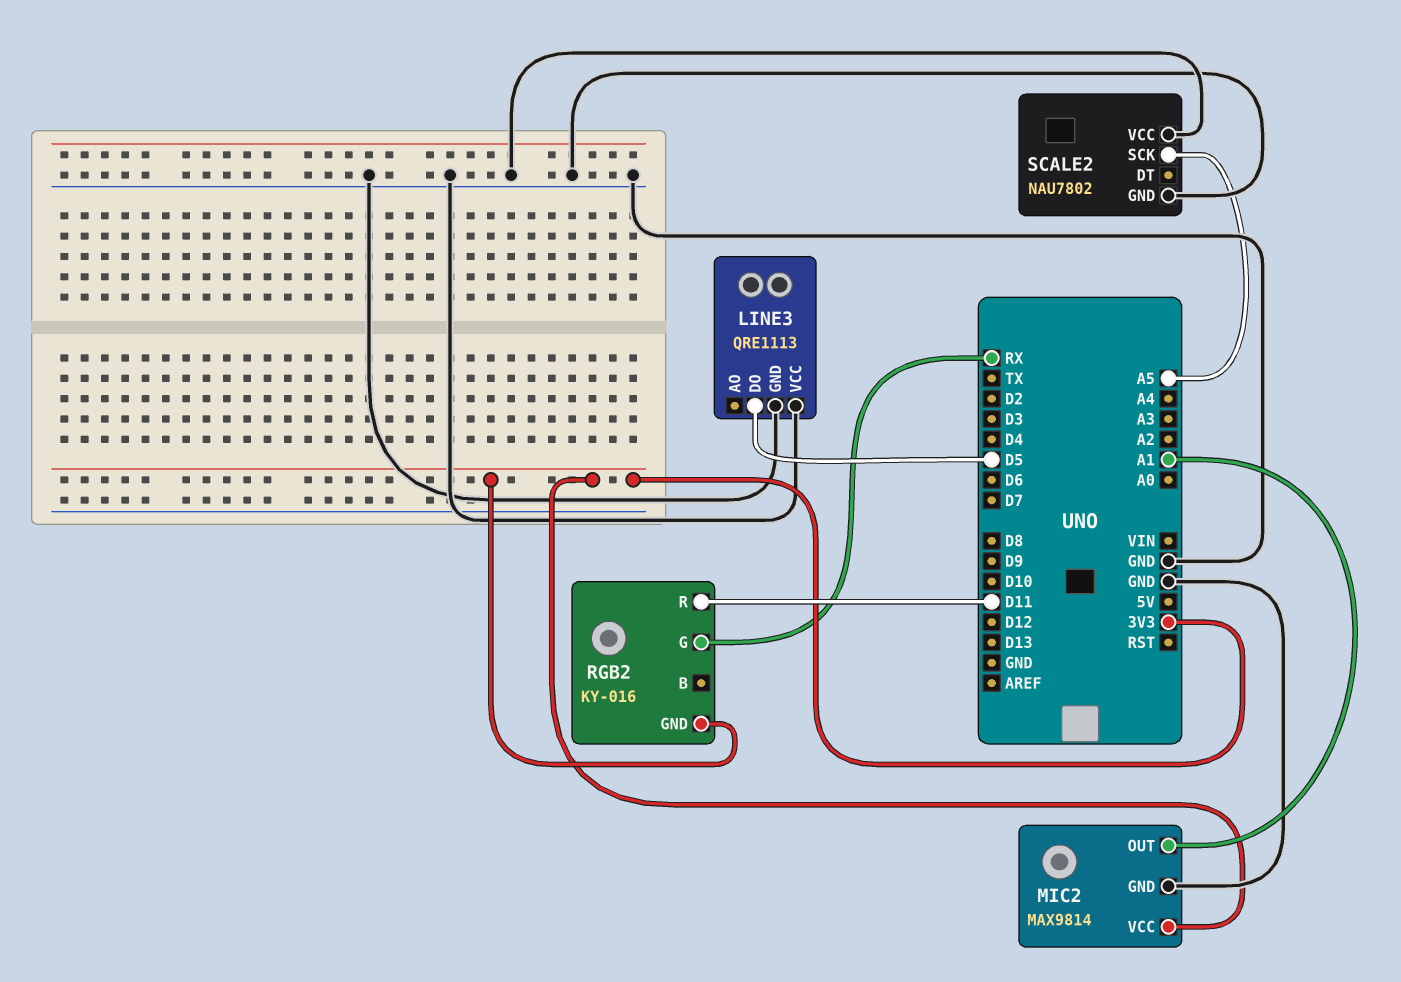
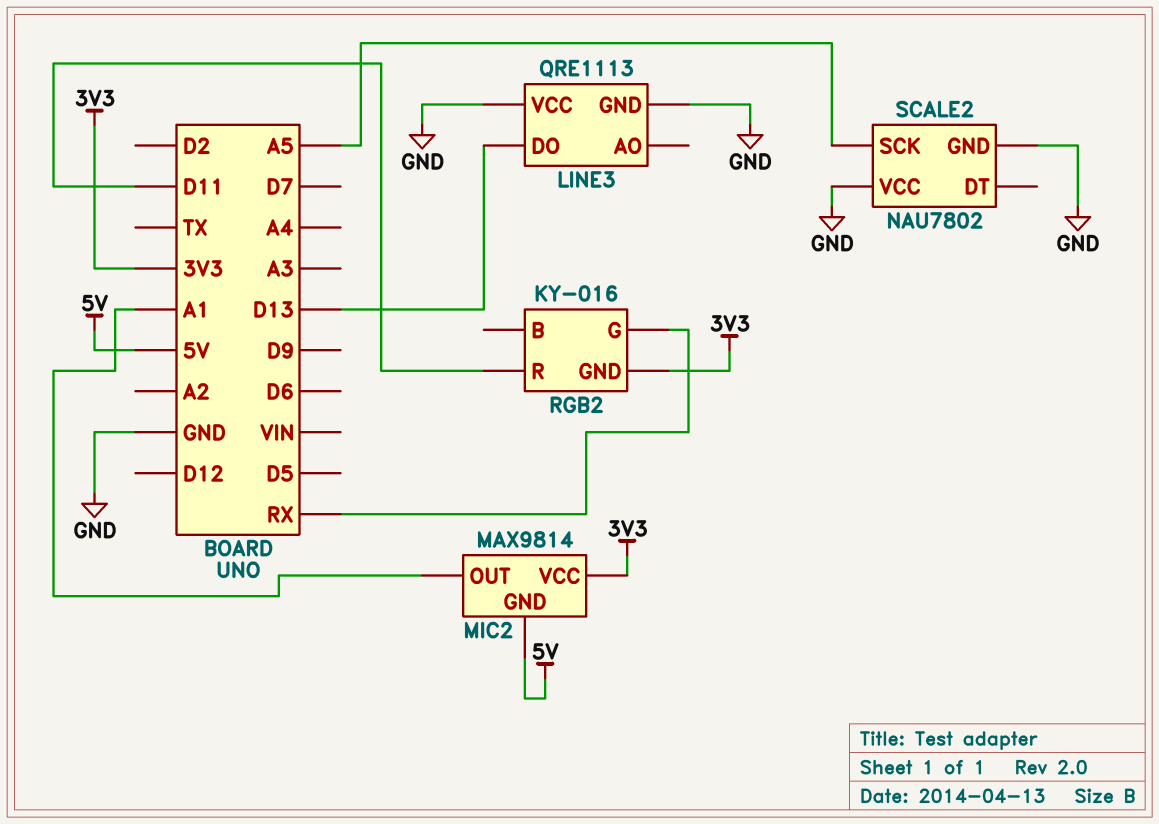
LINE3 pin DO: D5 -> D13
MIC2 pin GND: GND -> 5V

